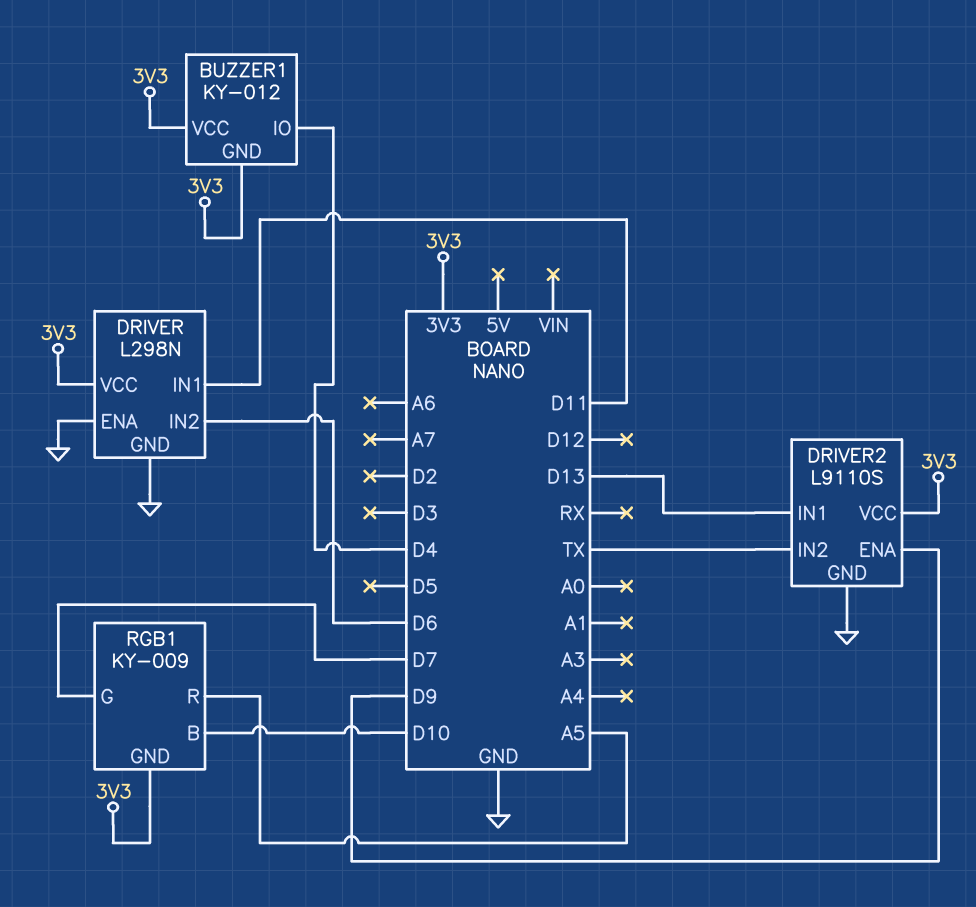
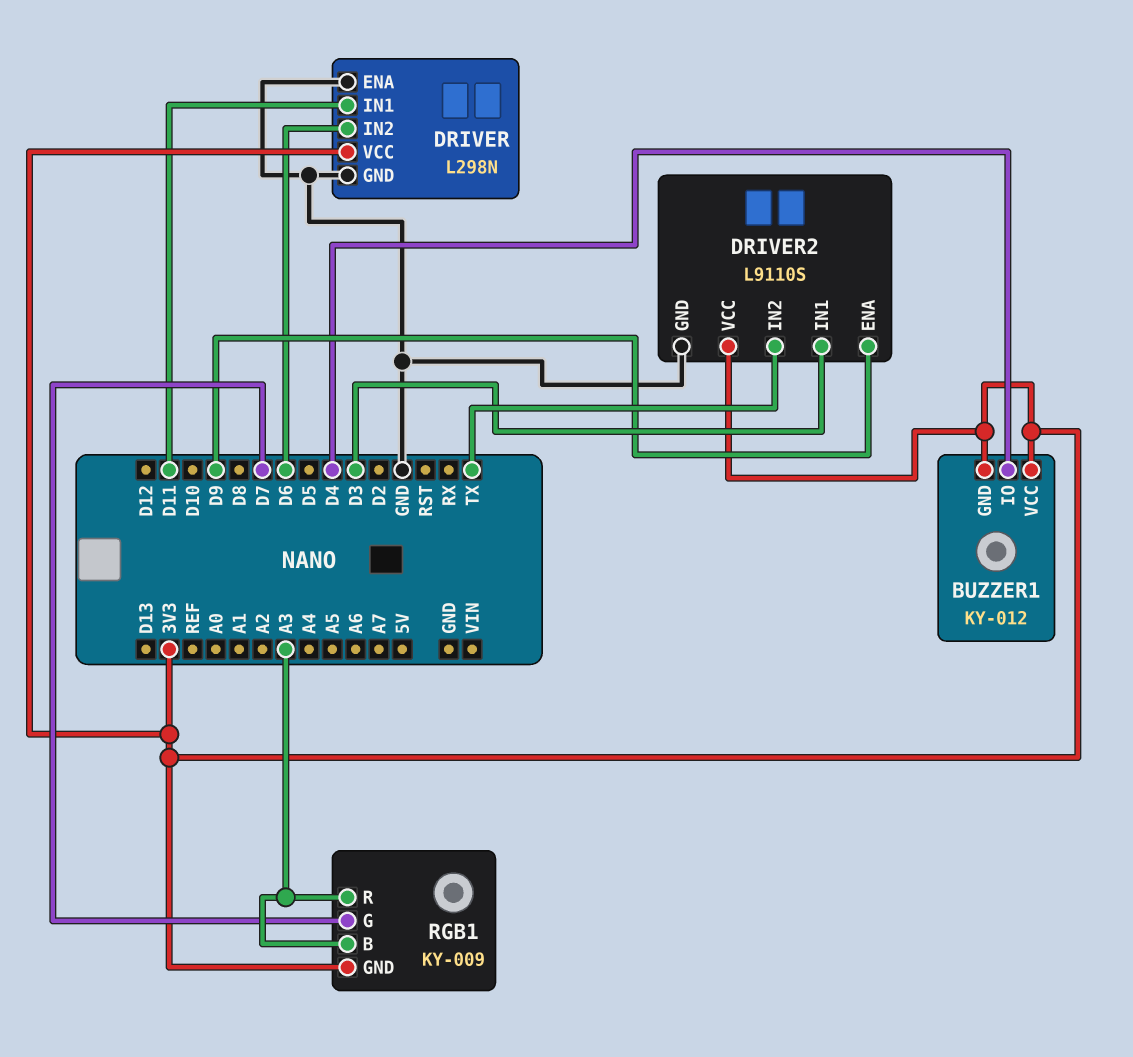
DRIVER2 pin IN1: D13 -> D3
RGB1 pin B: D10 -> A3
RGB1 pin R: A5 -> A3

